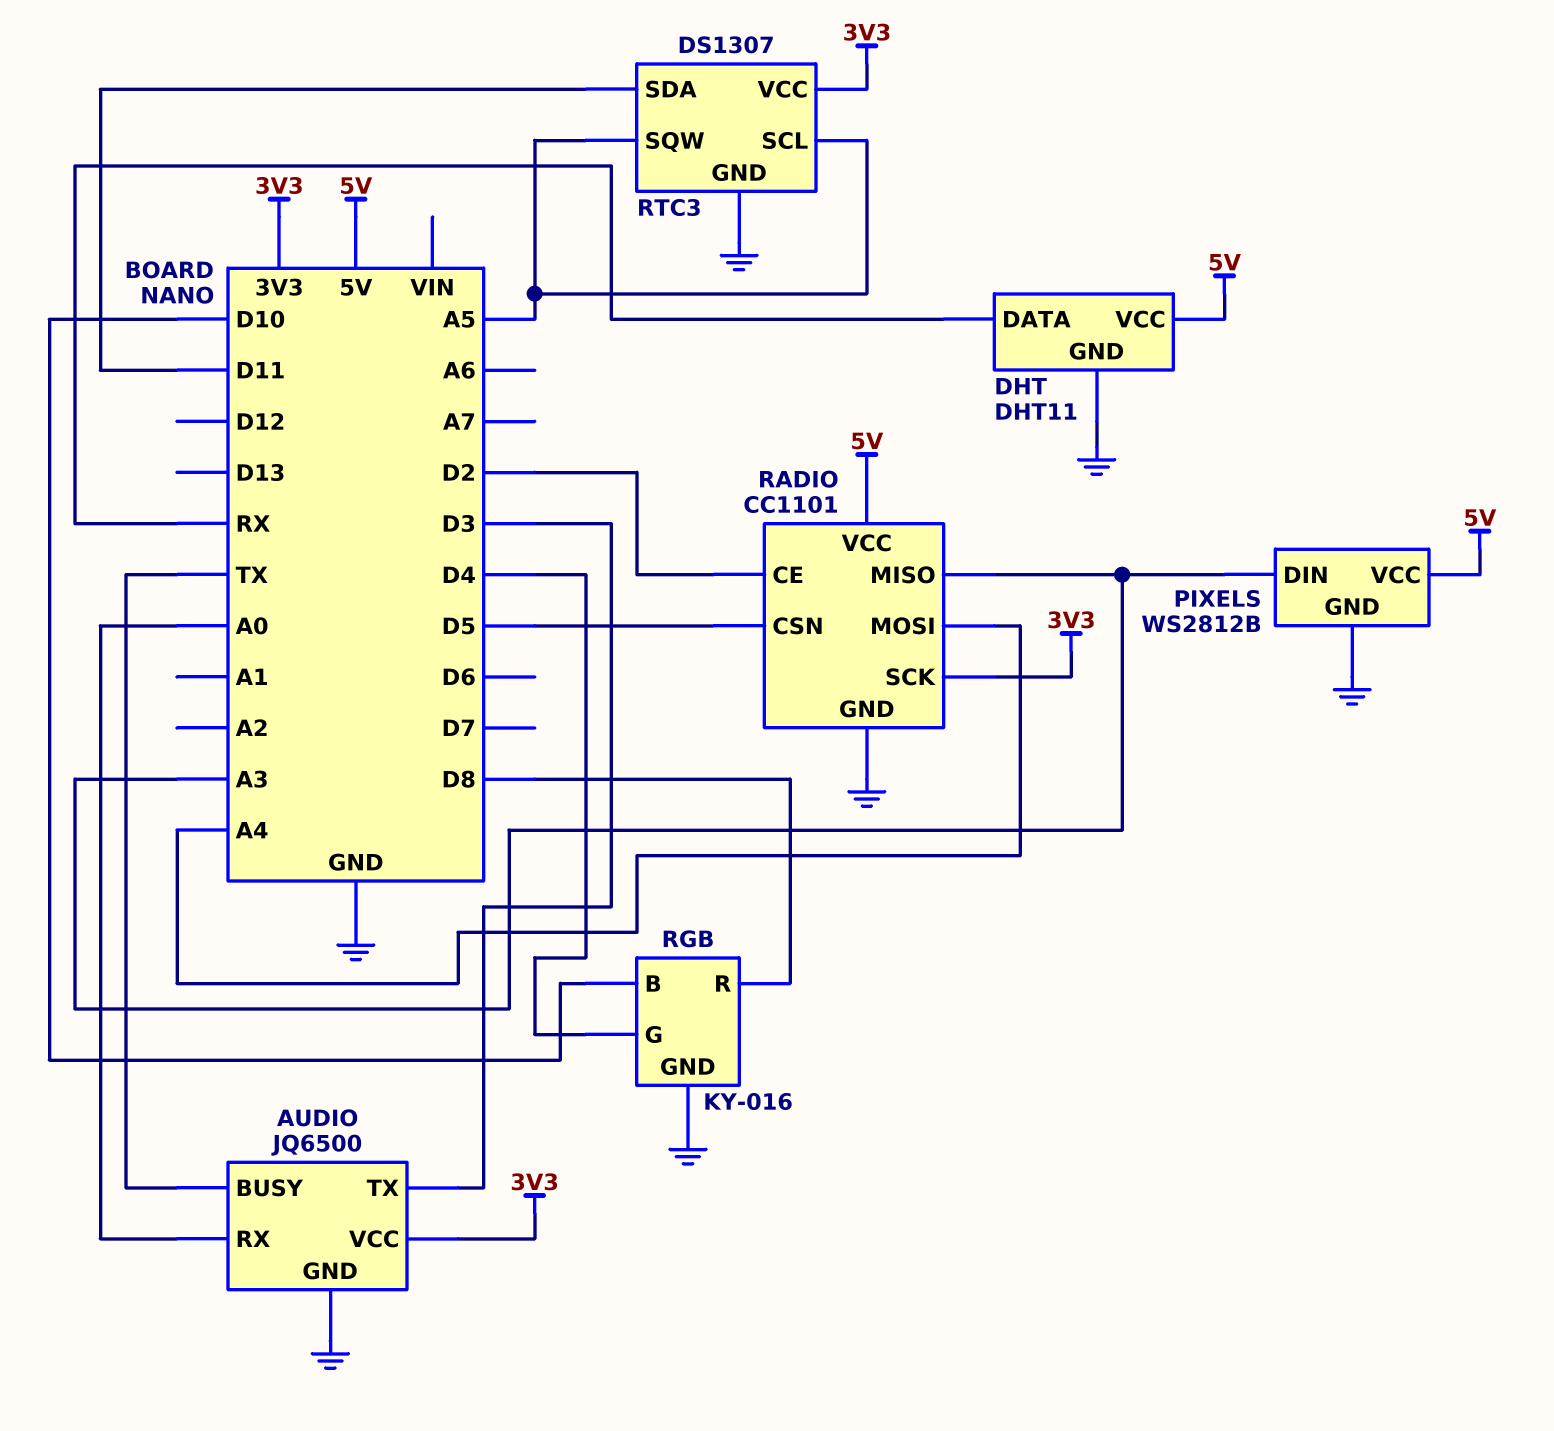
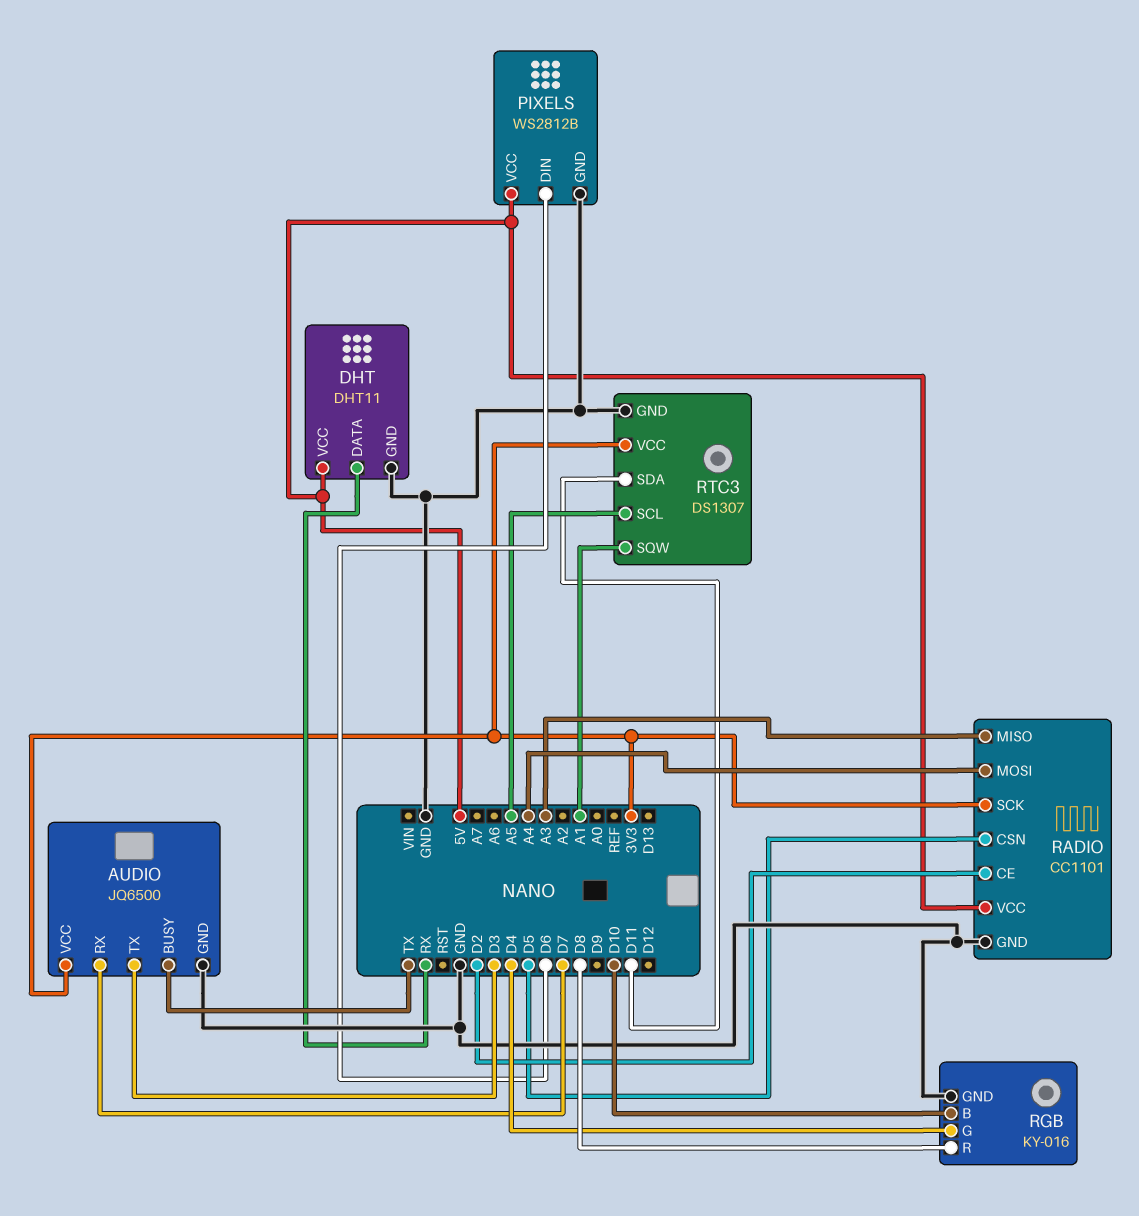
AUDIO pin RX: A0 -> D7
PIXELS pin DIN: A3 -> D6
RTC3 pin SQW: A5 -> A1

